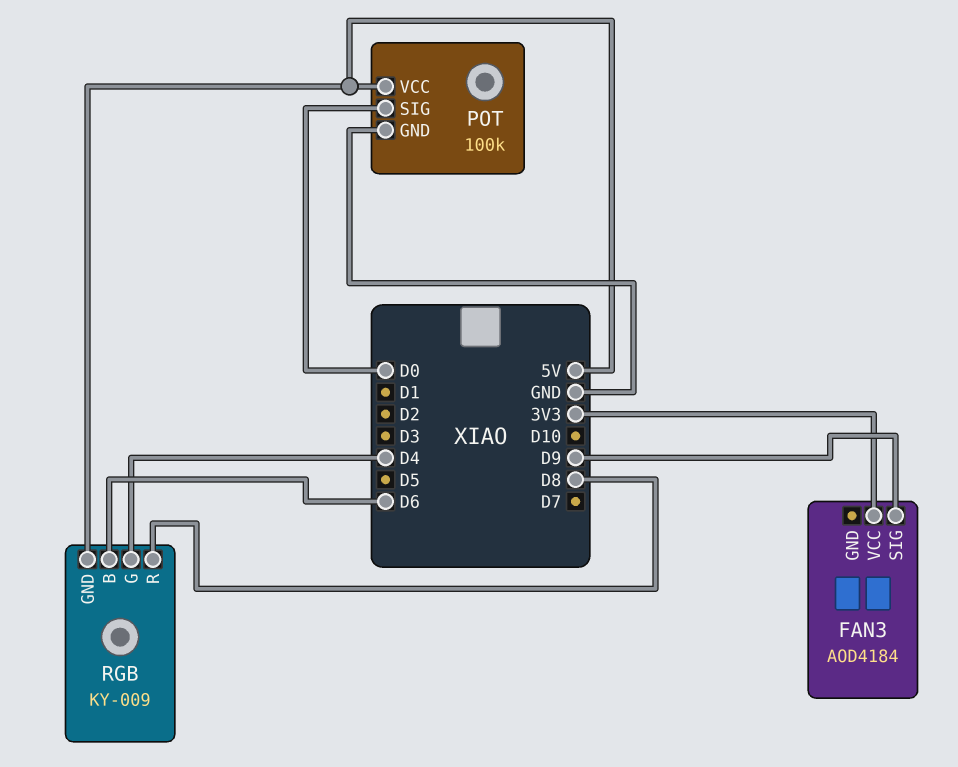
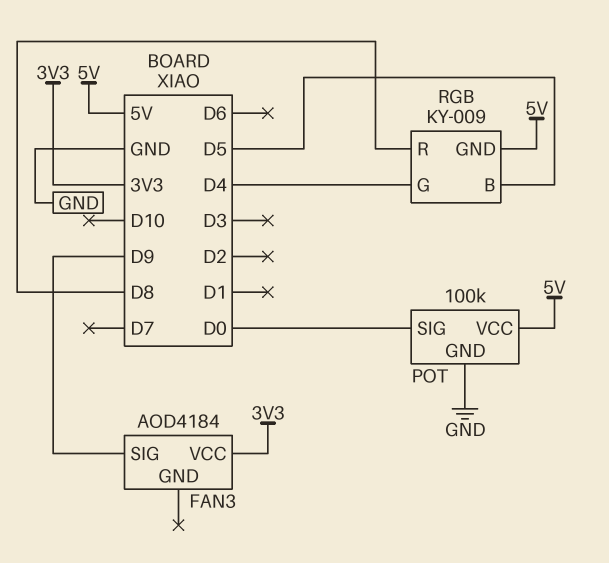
RGB pin B: D6 -> D5

